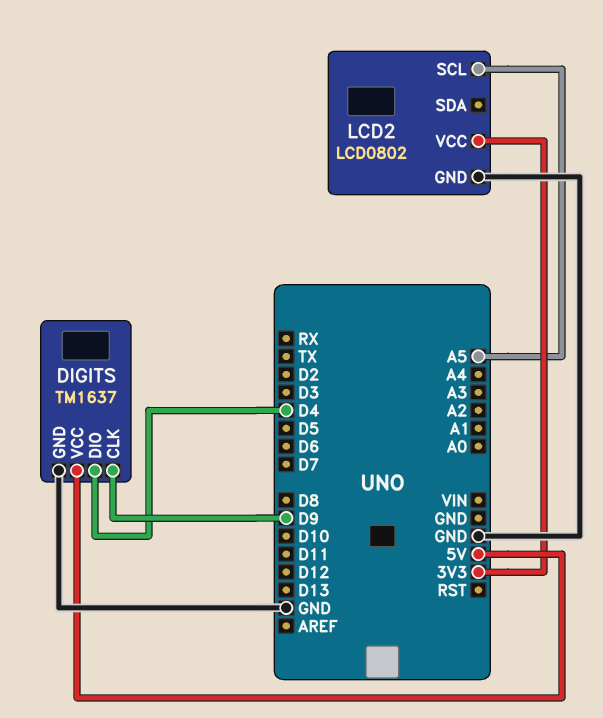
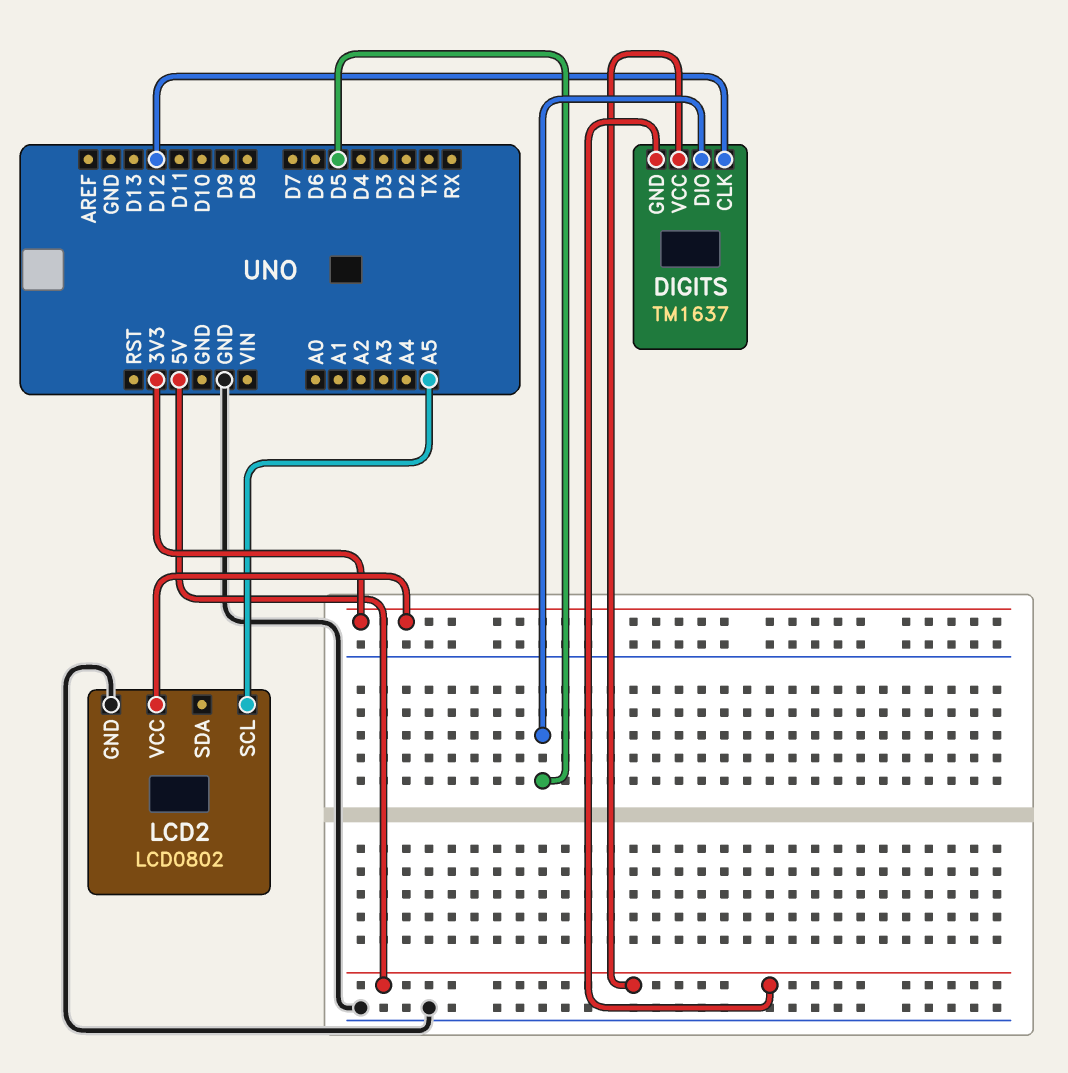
DIGITS pin CLK: D9 -> D12
DIGITS pin DIO: D4 -> D5
DIGITS pin GND: GND -> 5V

